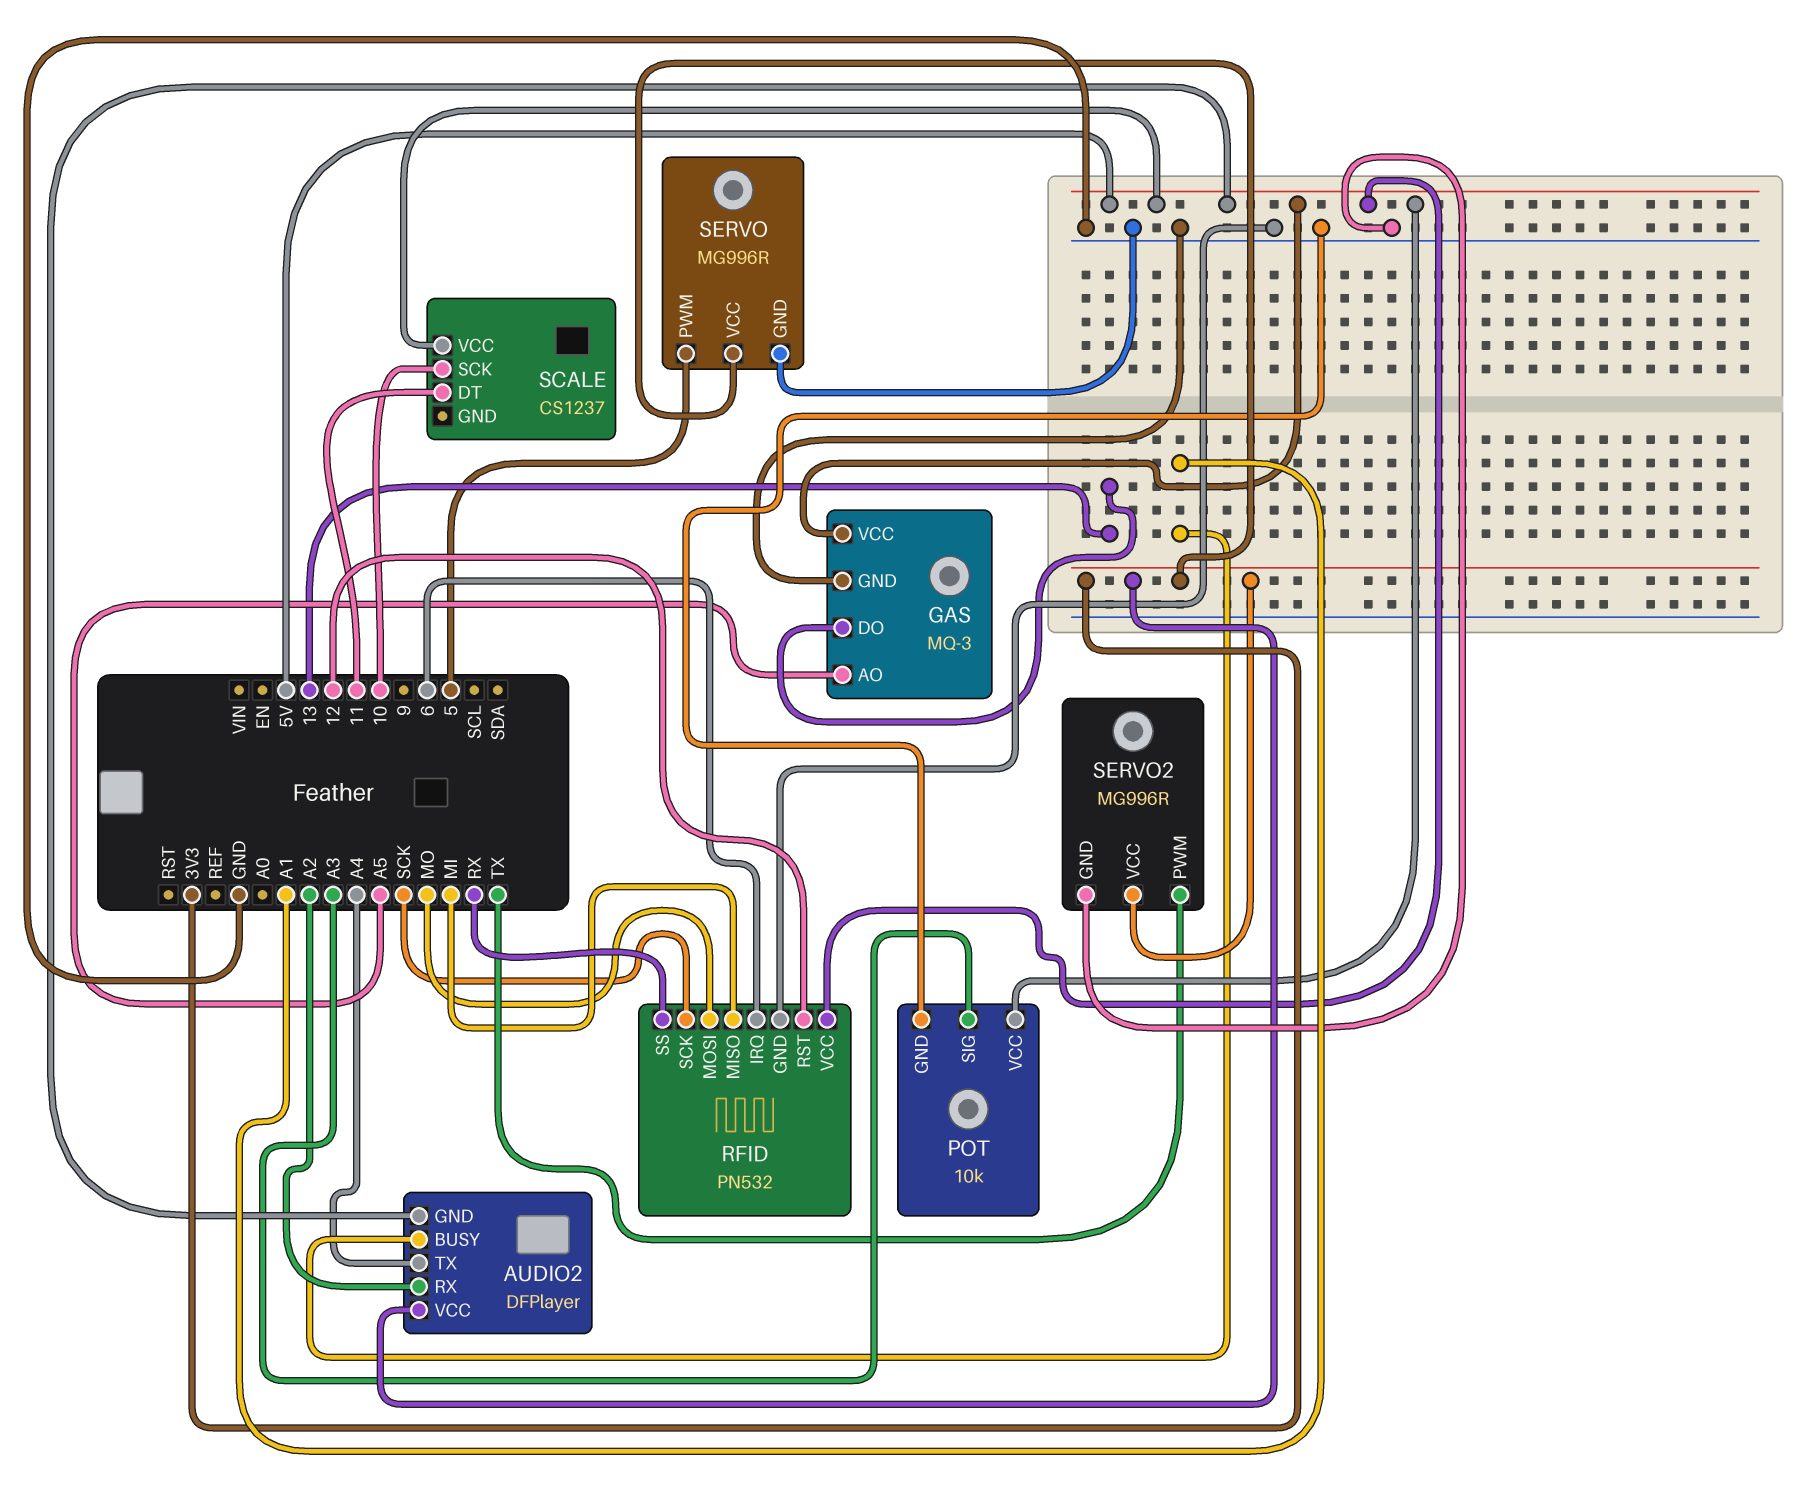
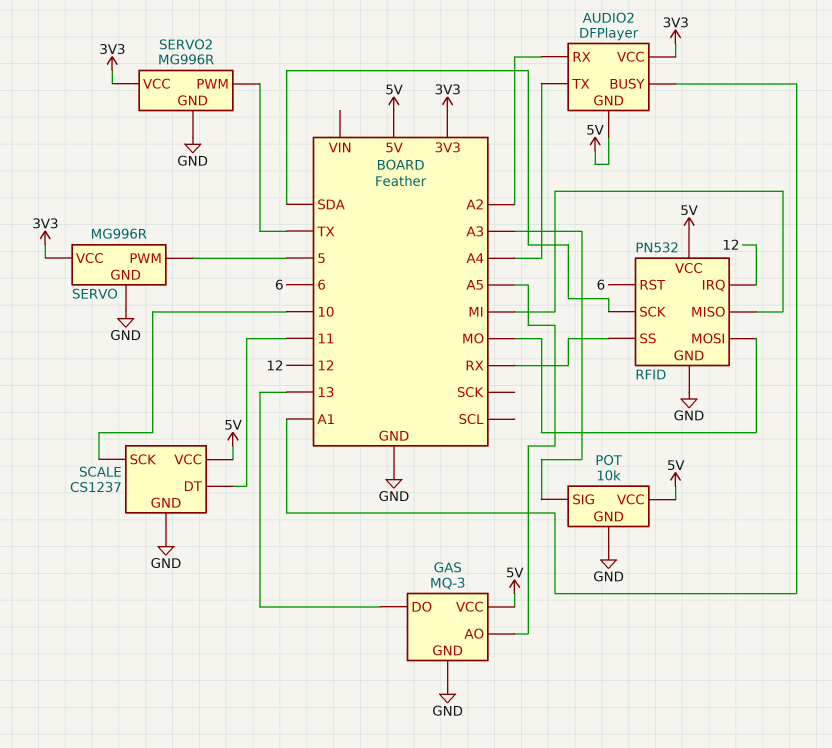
RFID pin IRQ: 6 -> 12
RFID pin RST: 12 -> 6
RFID pin SCK: SCK -> SDA
SCALE pin GND: none -> GND

